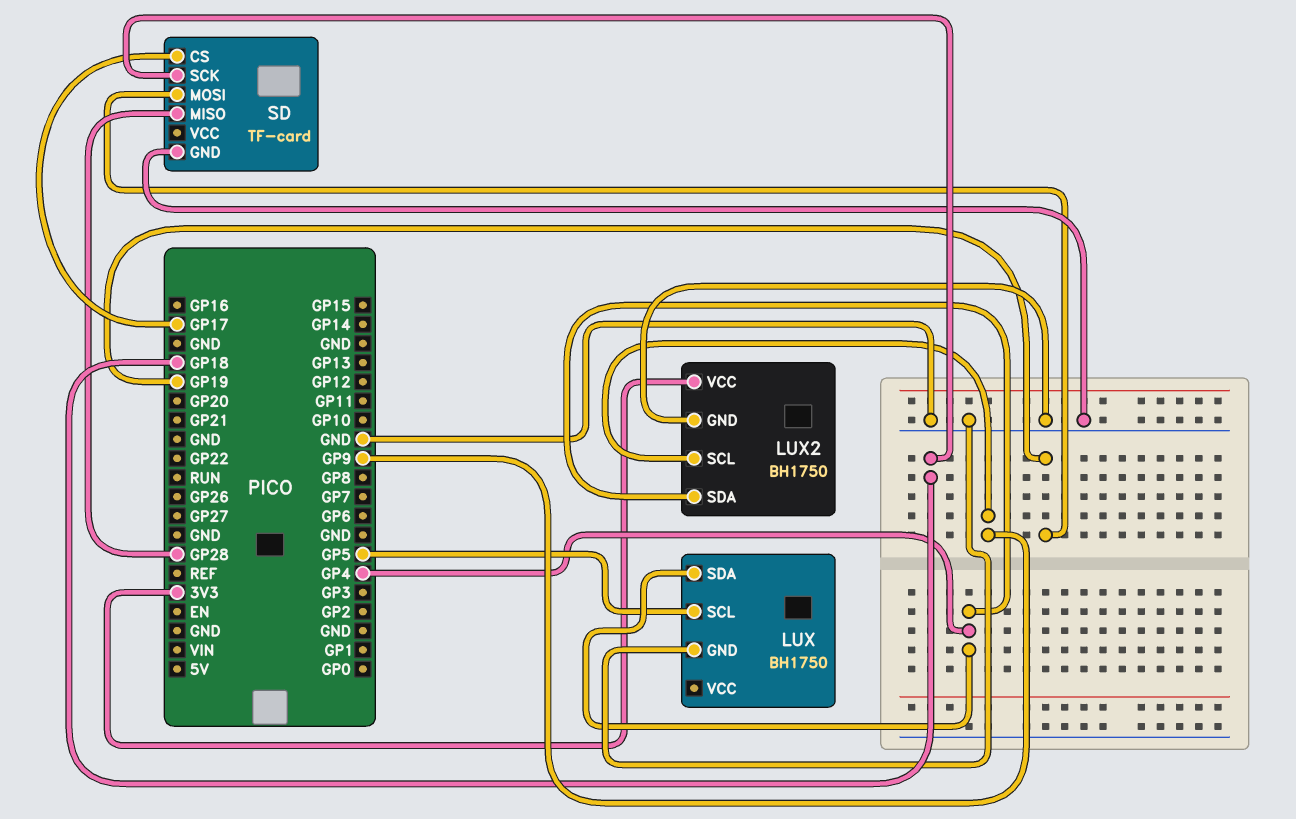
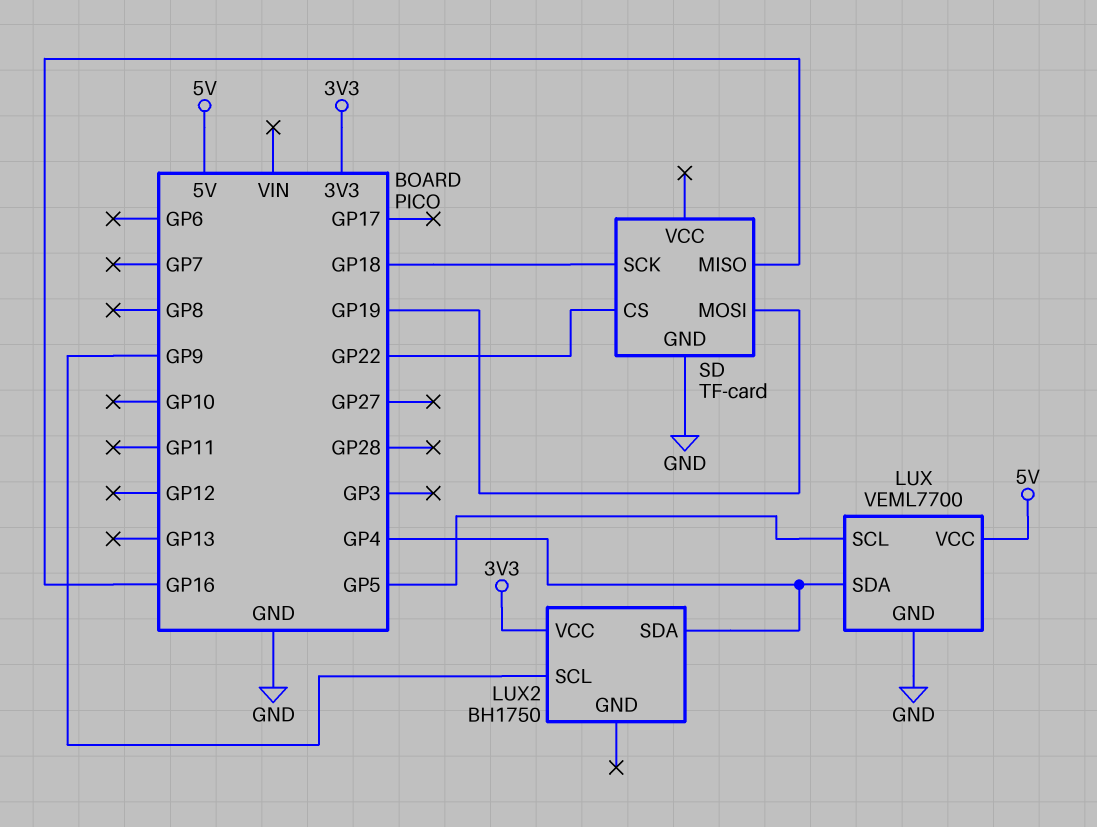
LUX: BH1750 -> VEML7700
LUX pin VCC: none -> 5V
LUX2 pin GND: GND -> none
SD pin CS: GP17 -> GP22
SD pin MISO: GP28 -> GP16

